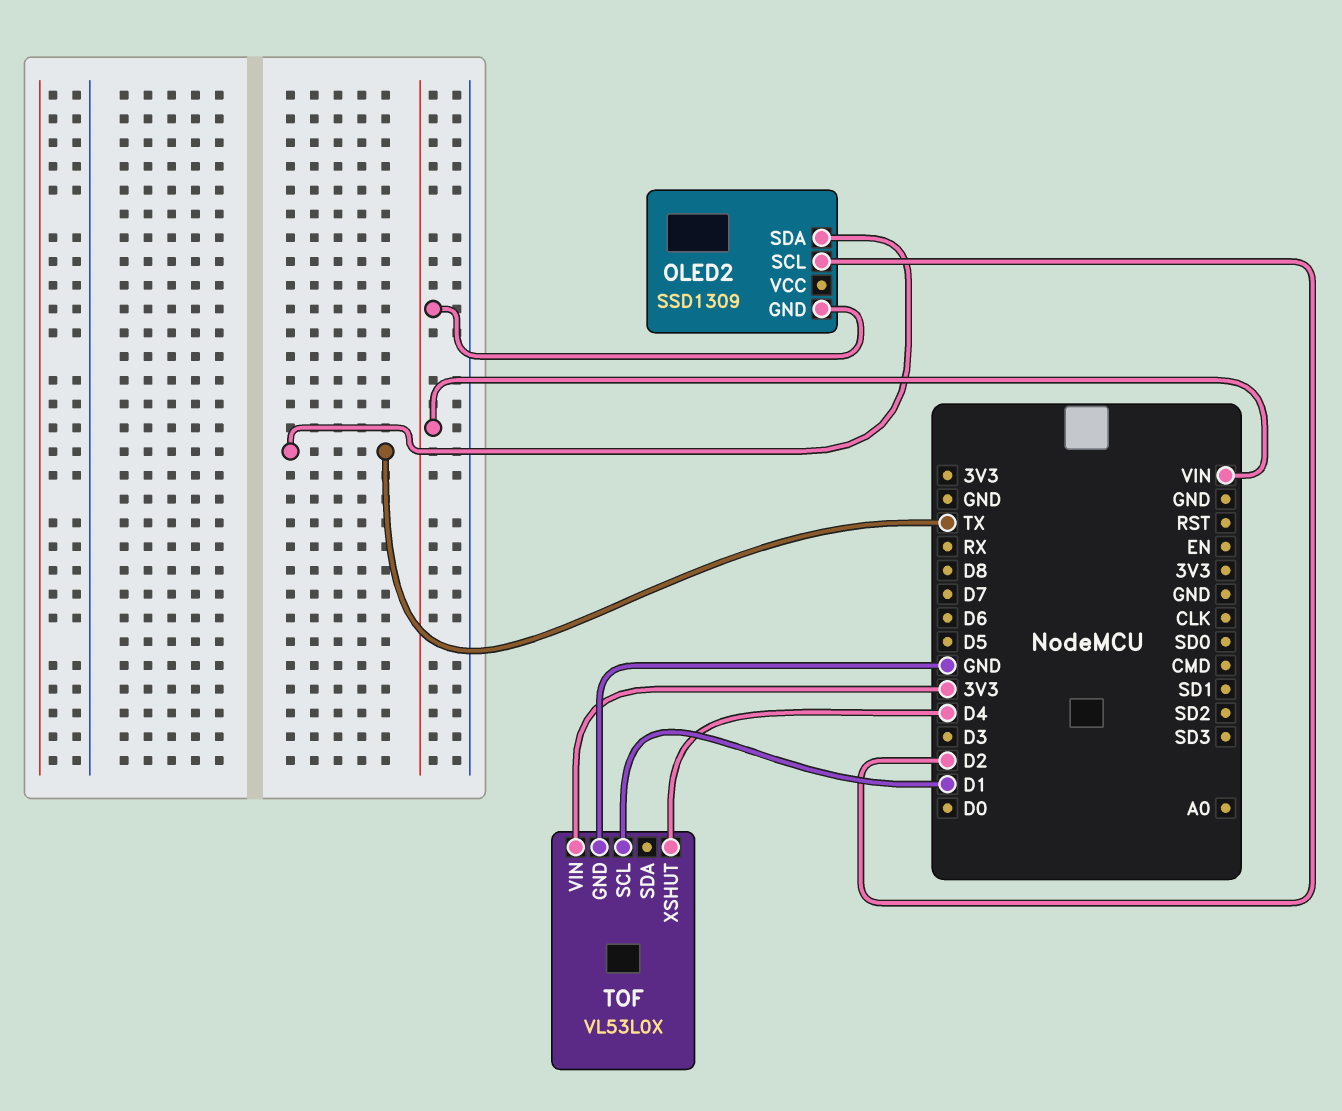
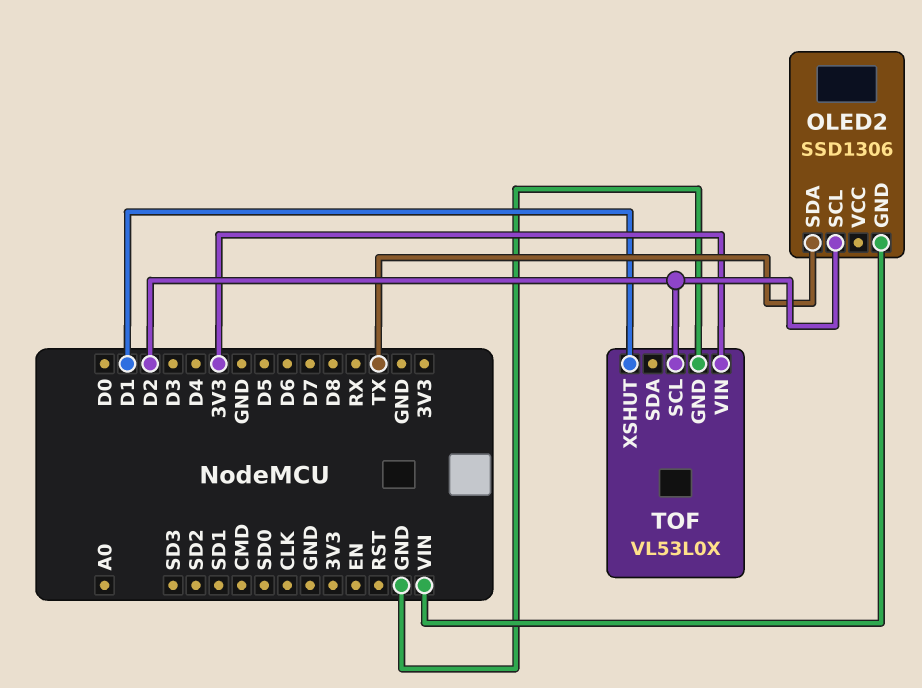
OLED2: SSD1309 -> SSD1306
TOF pin SCL: D1 -> D2
TOF pin XSHUT: D4 -> D1

